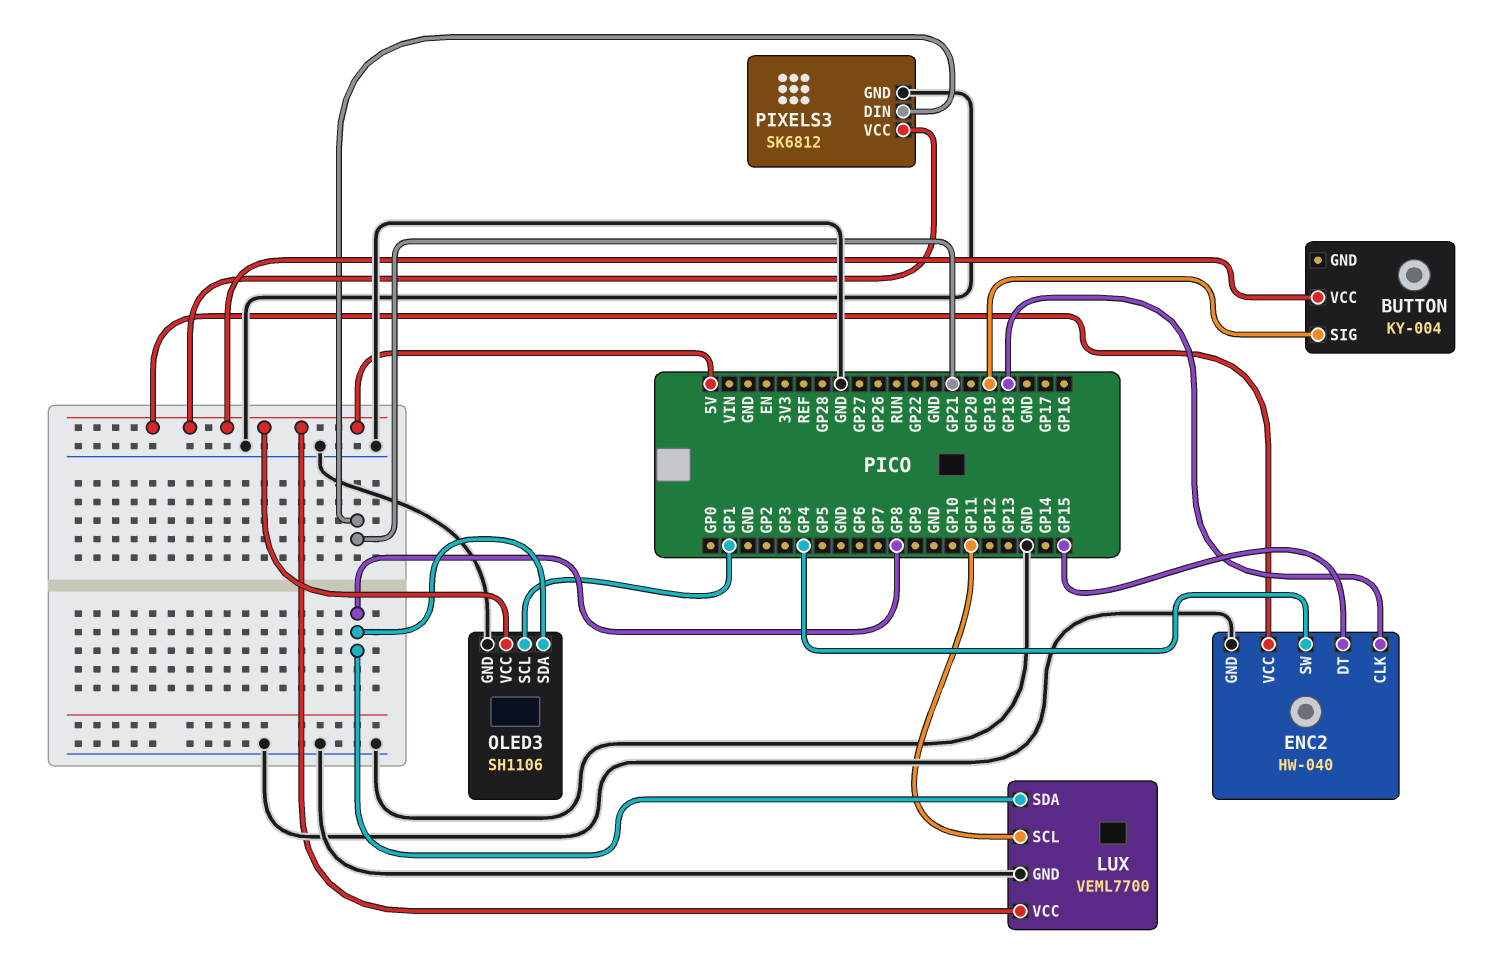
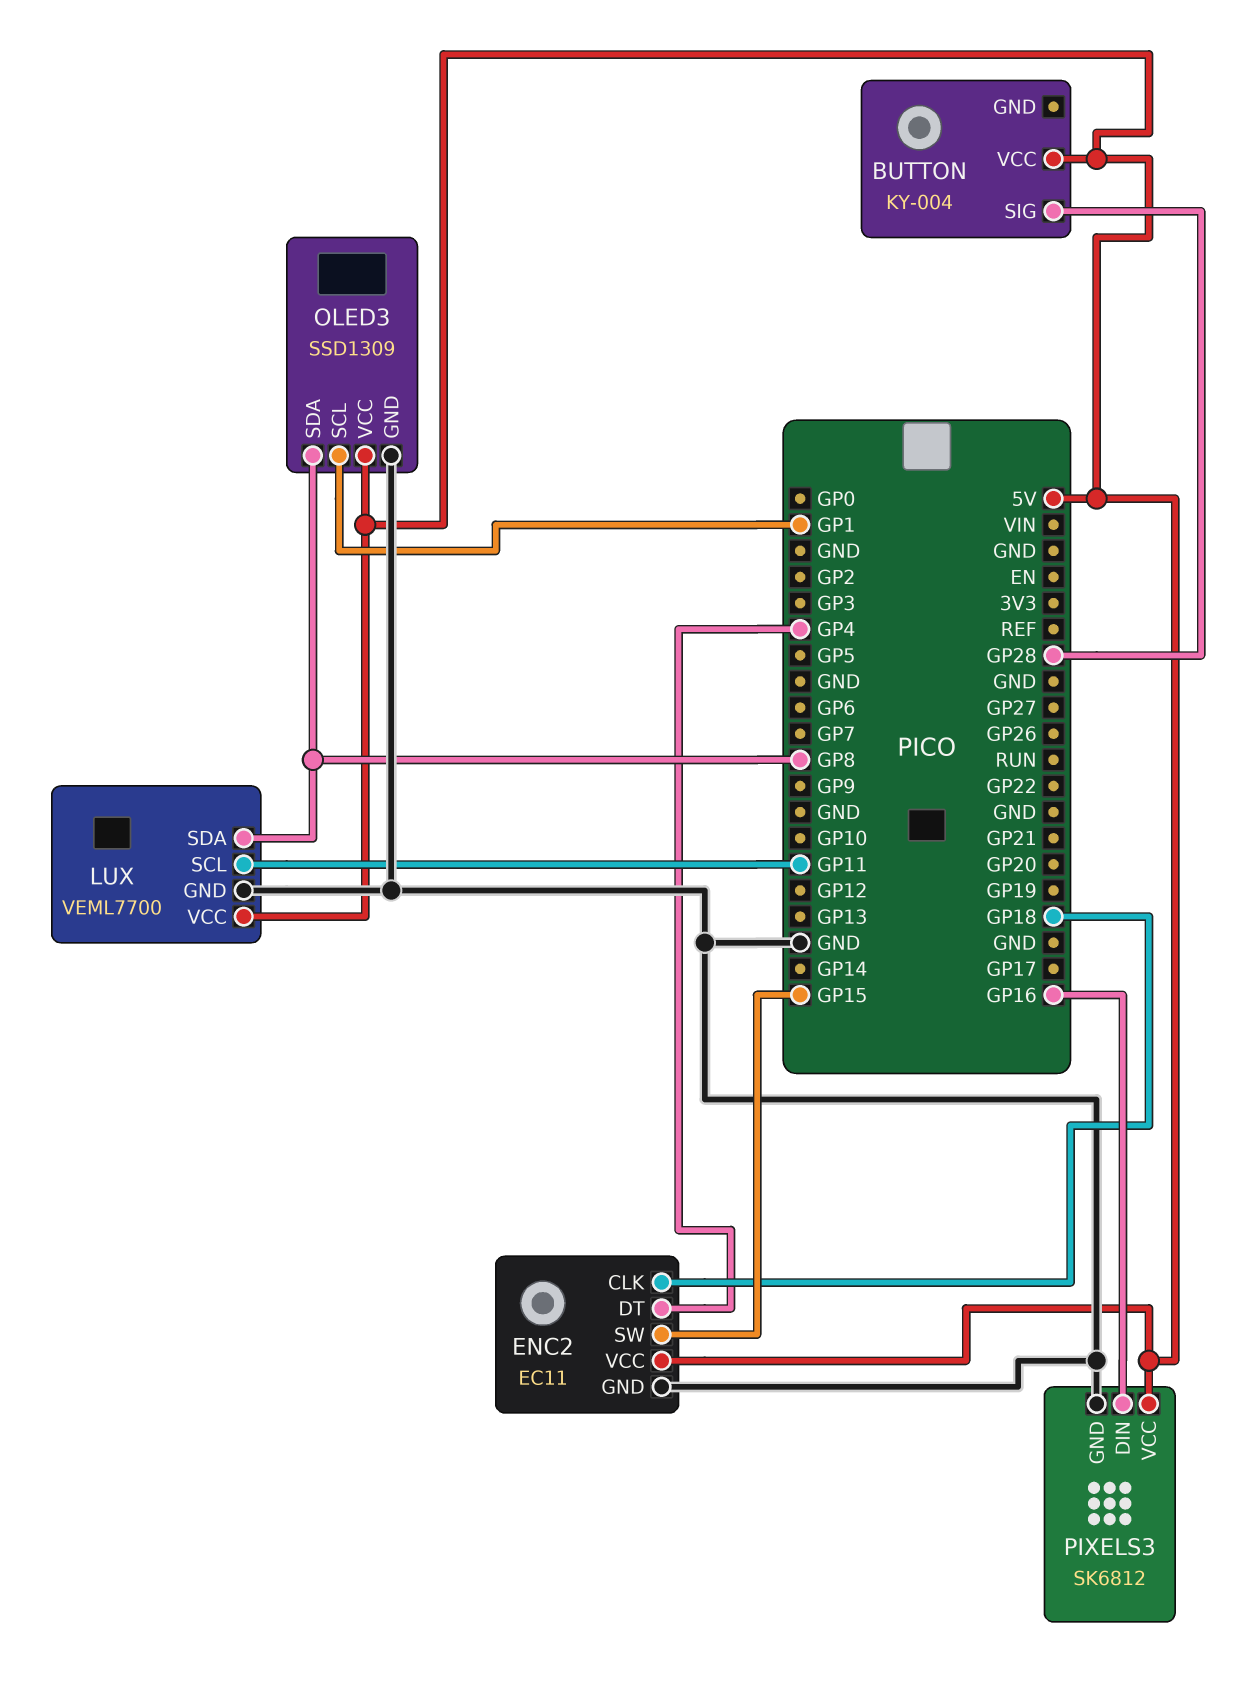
BUTTON pin SIG: GP19 -> GP28
ENC2: HW-040 -> EC11
ENC2 pin DT: GP15 -> GP4
ENC2 pin SW: GP4 -> GP15
OLED3: SH1106 -> SSD1309
PIXELS3 pin DIN: GP21 -> GP16

